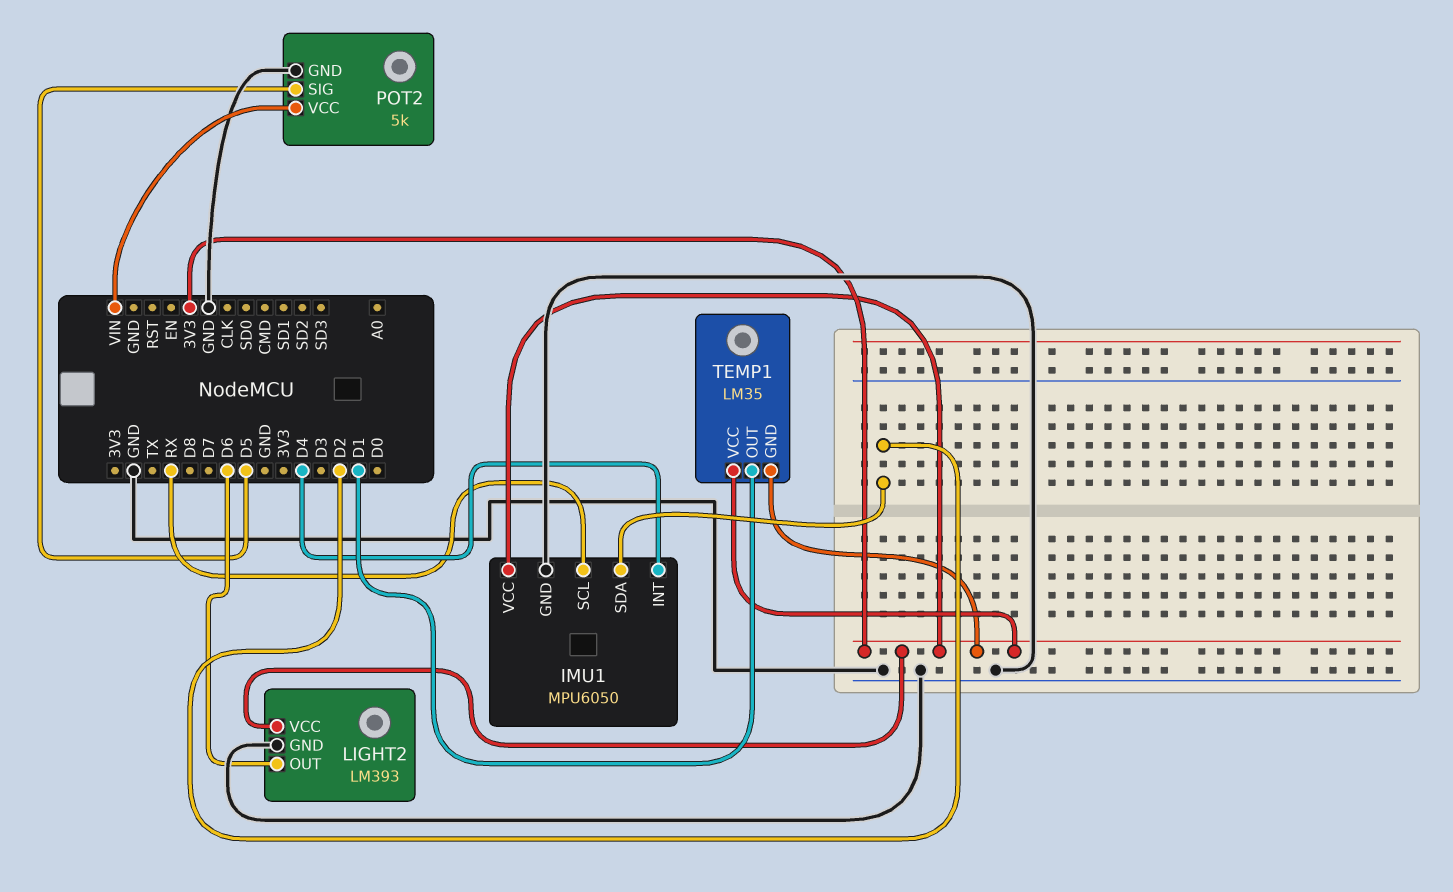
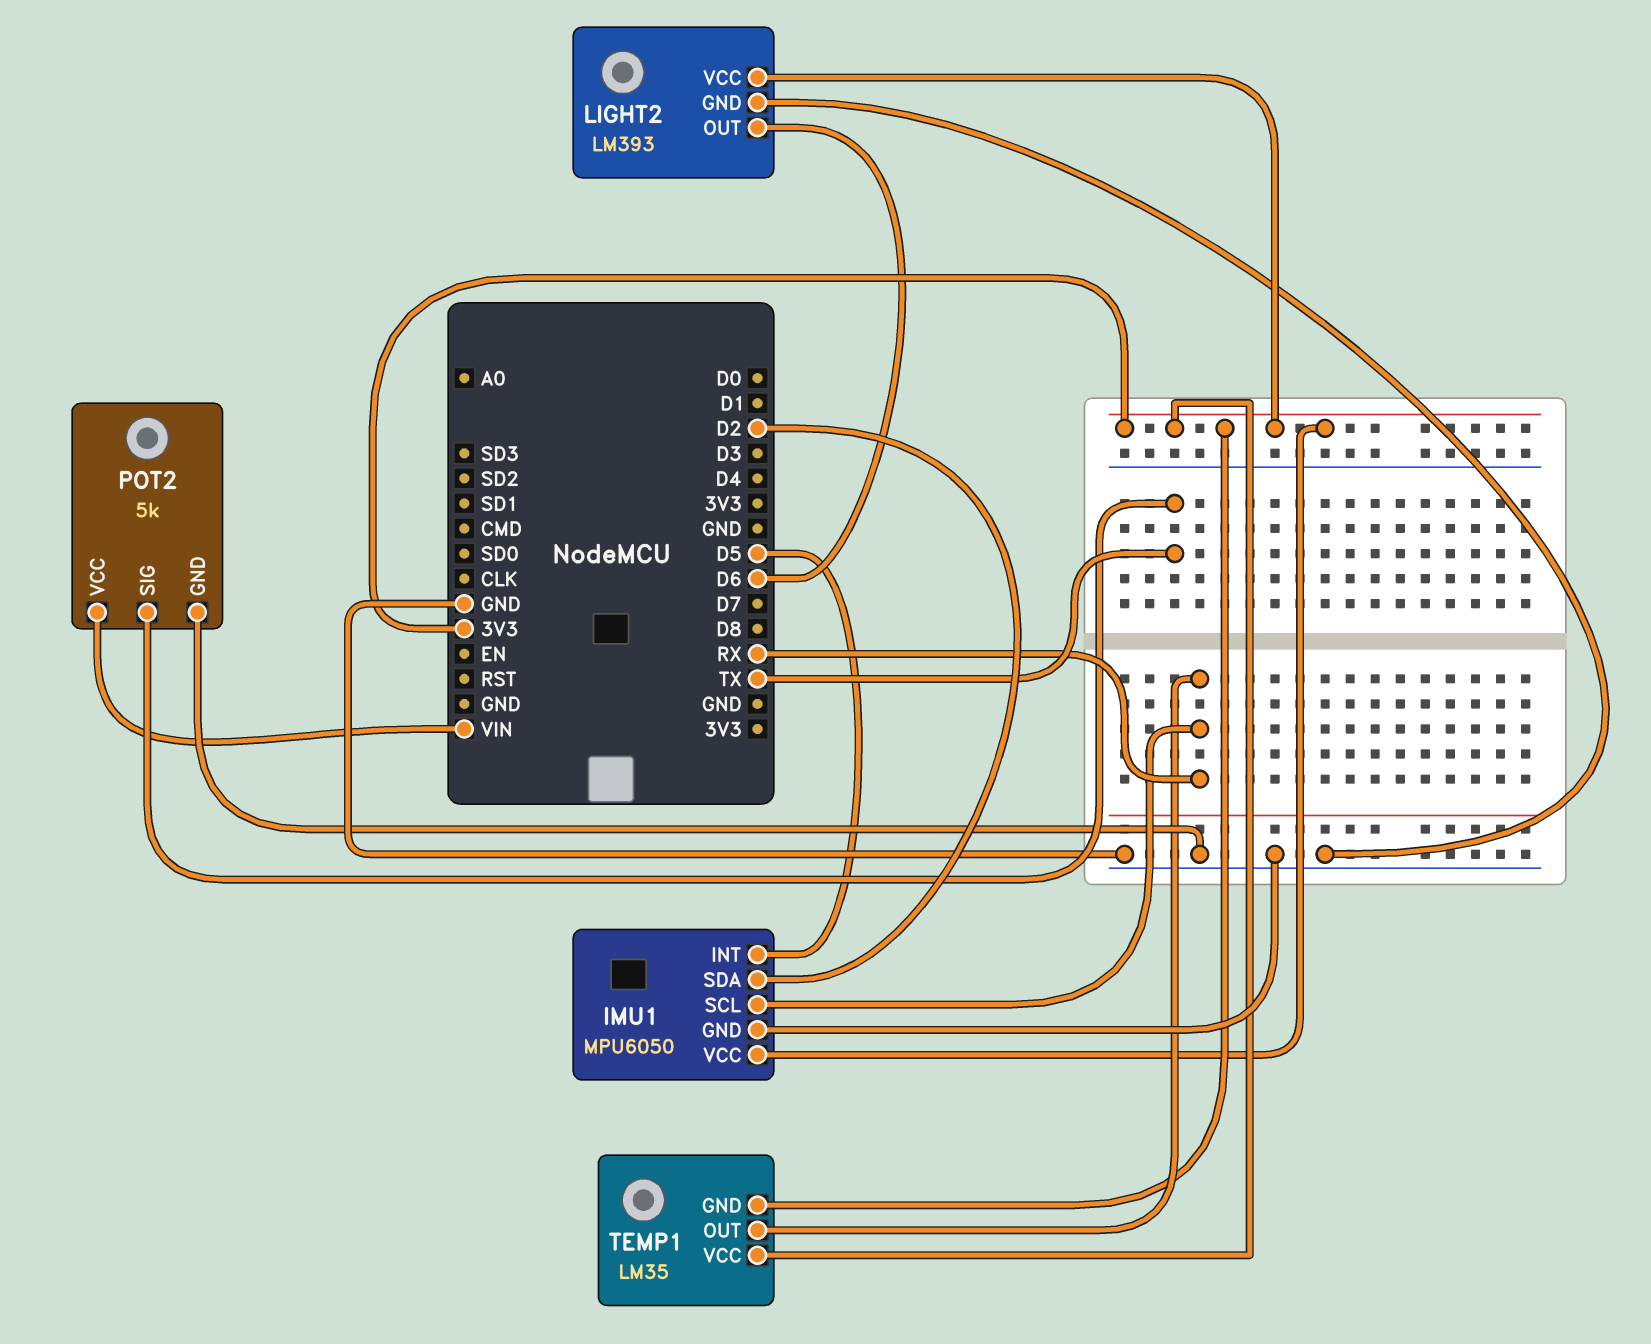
IMU1 pin INT: D4 -> D5
POT2 pin SIG: D5 -> TX
TEMP1 pin OUT: D1 -> RX

